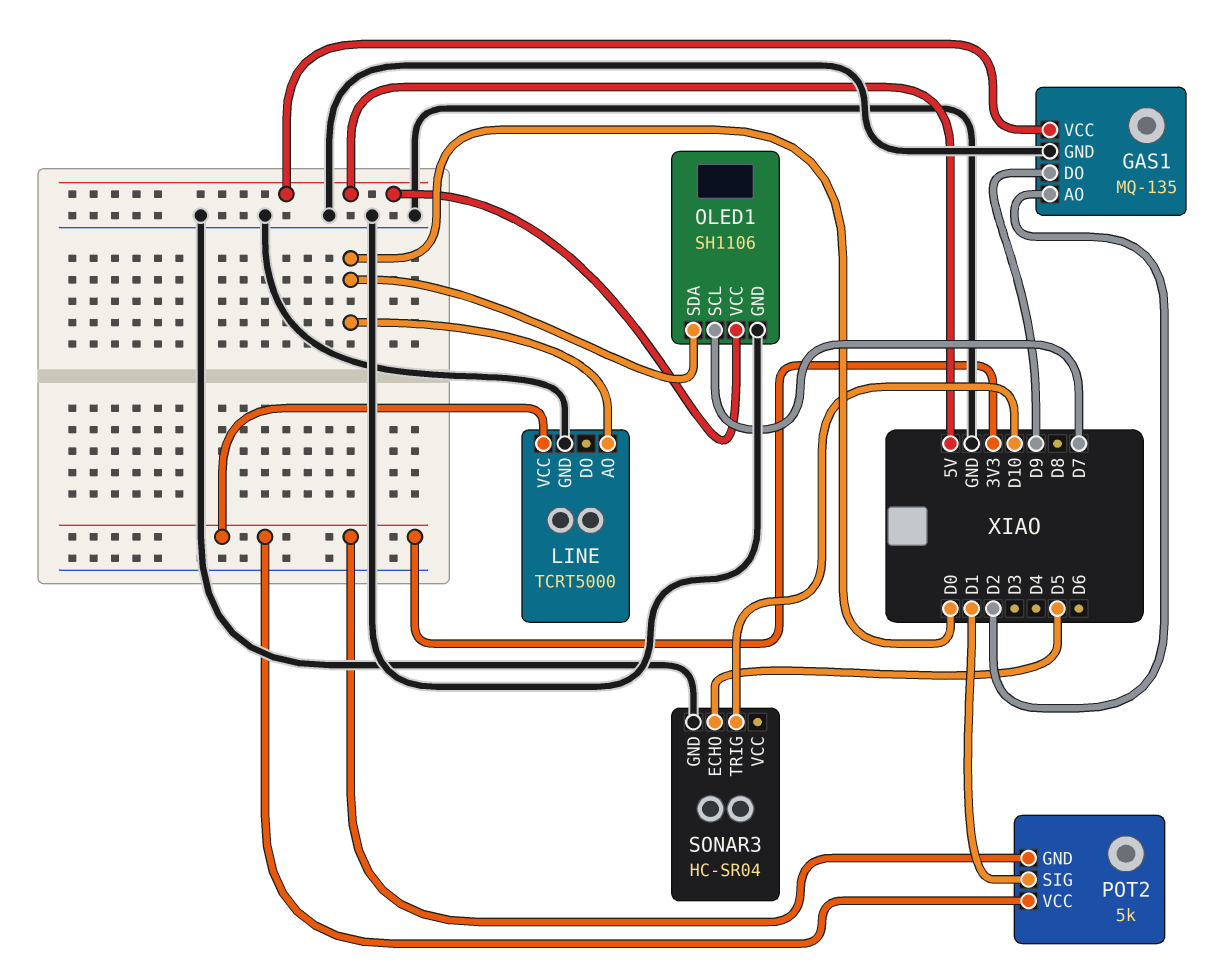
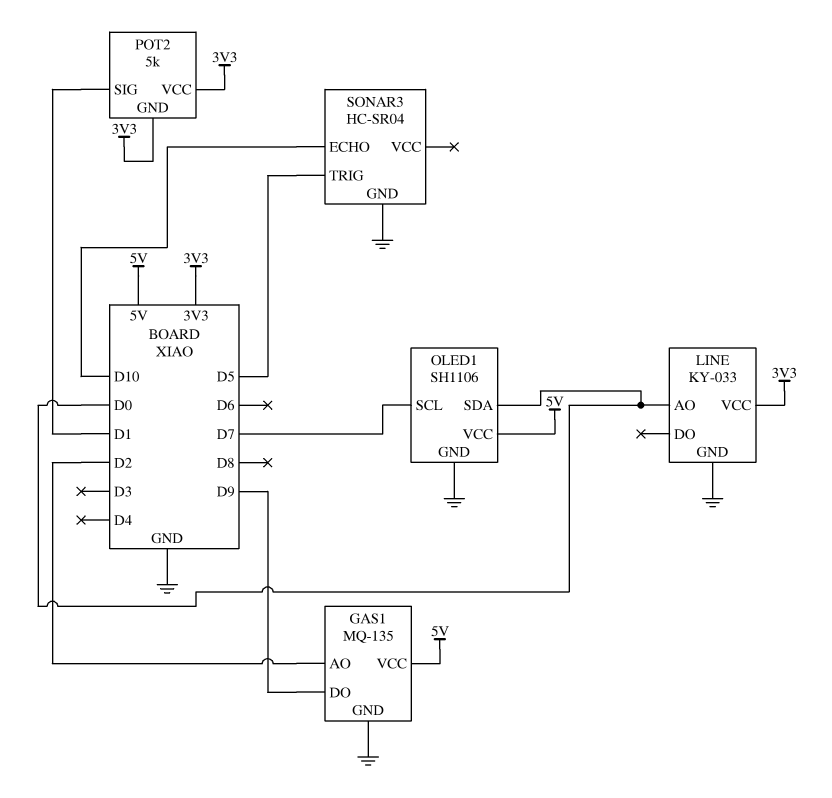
LINE: TCRT5000 -> KY-033
SONAR3 pin ECHO: D5 -> D10
SONAR3 pin TRIG: D10 -> D5

